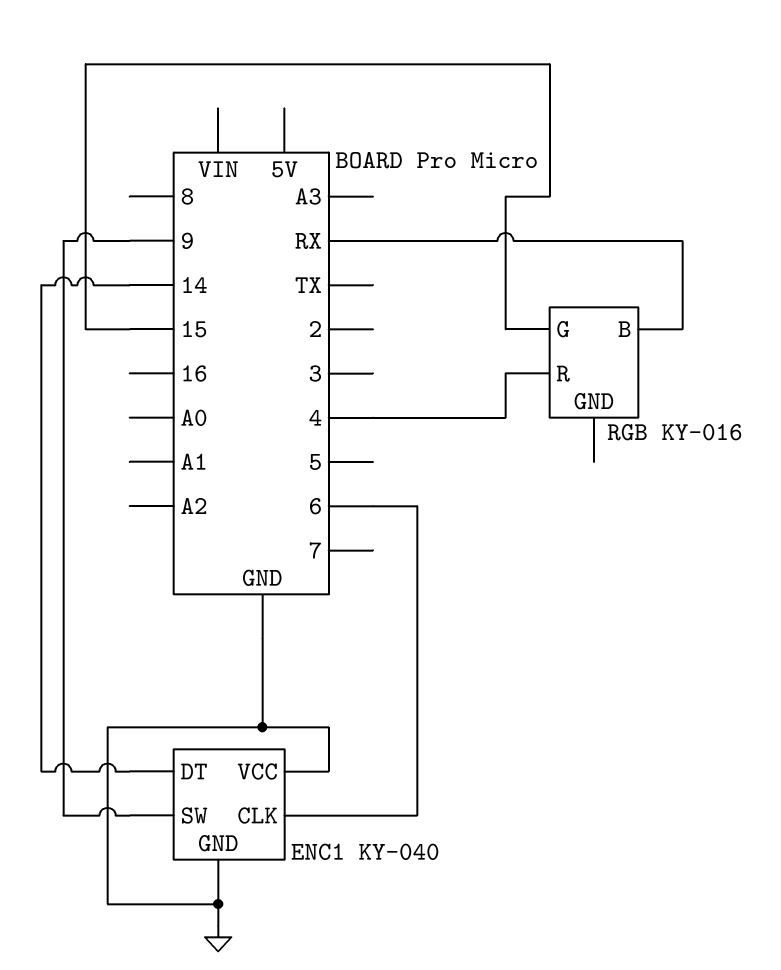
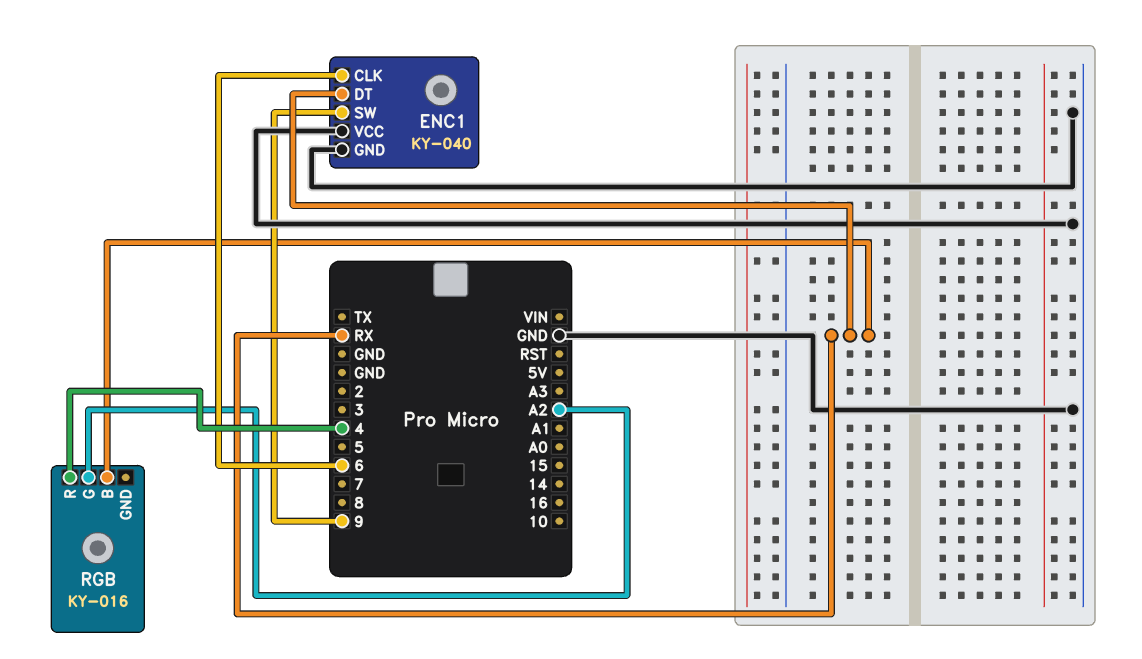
ENC1 pin DT: 14 -> RX
RGB pin G: 15 -> A2

